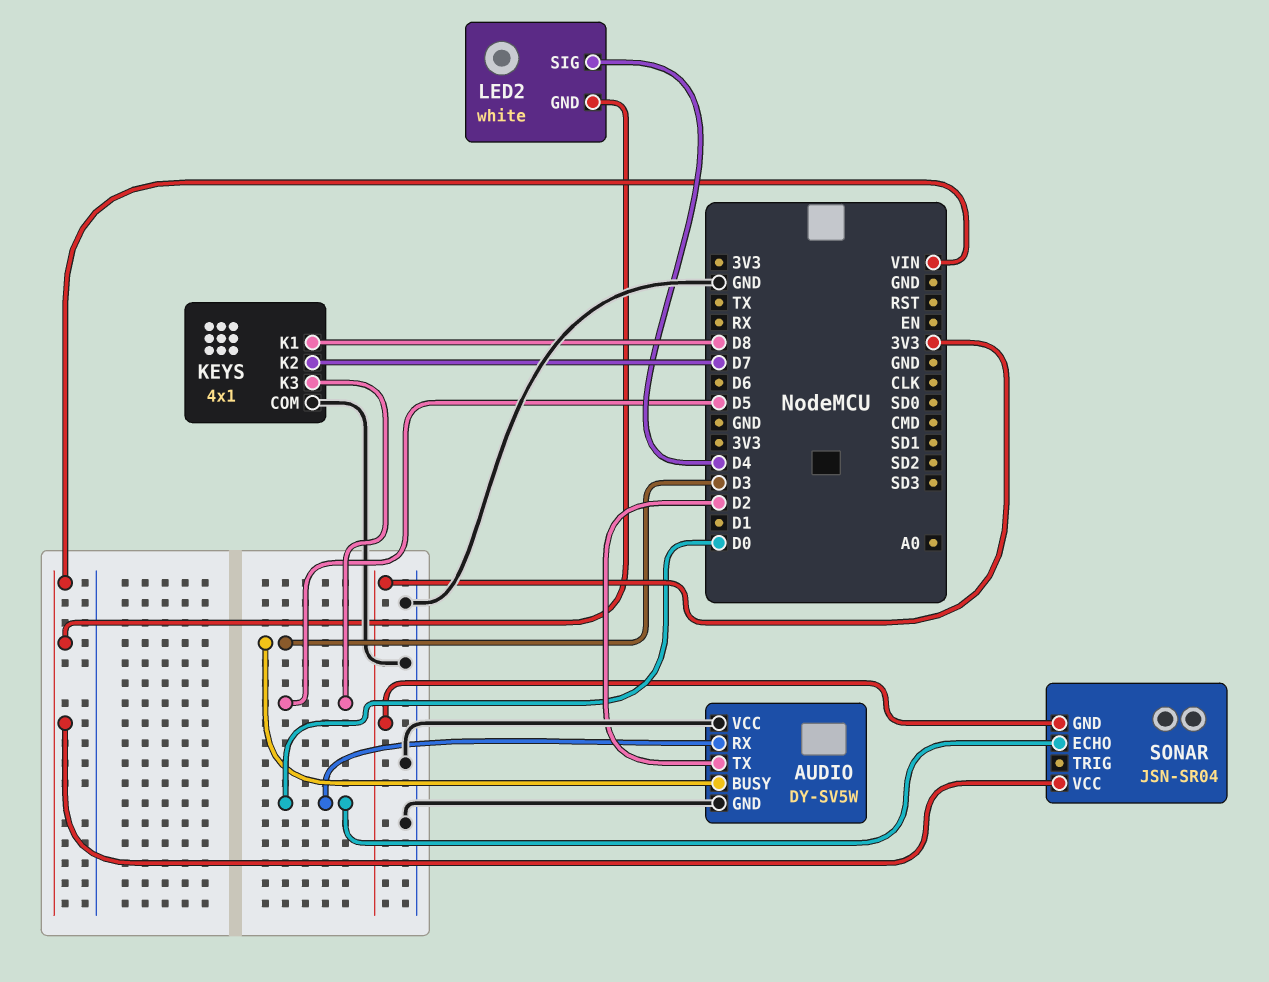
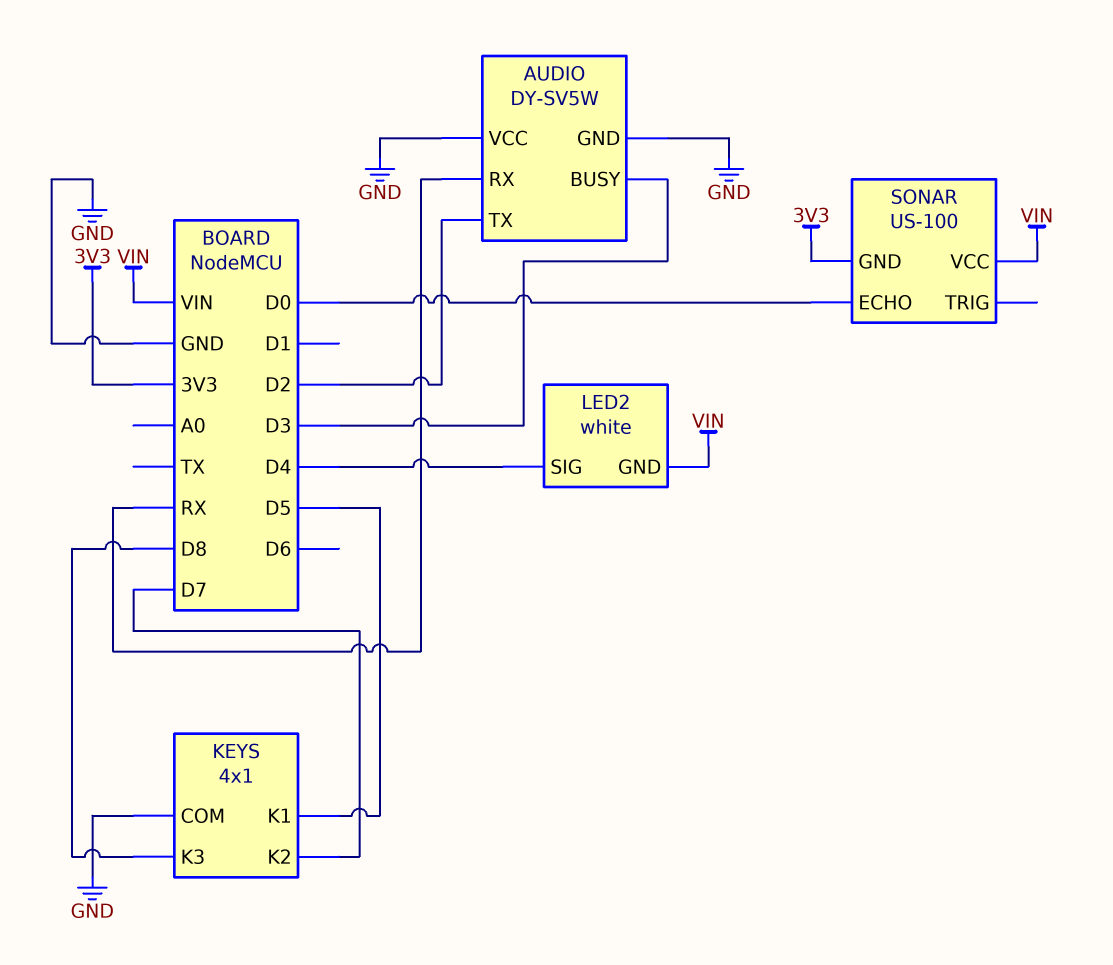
AUDIO pin RX: D0 -> RX
KEYS pin K1: D8 -> D5
KEYS pin K3: D5 -> D8
SONAR: JSN-SR04 -> US-100

